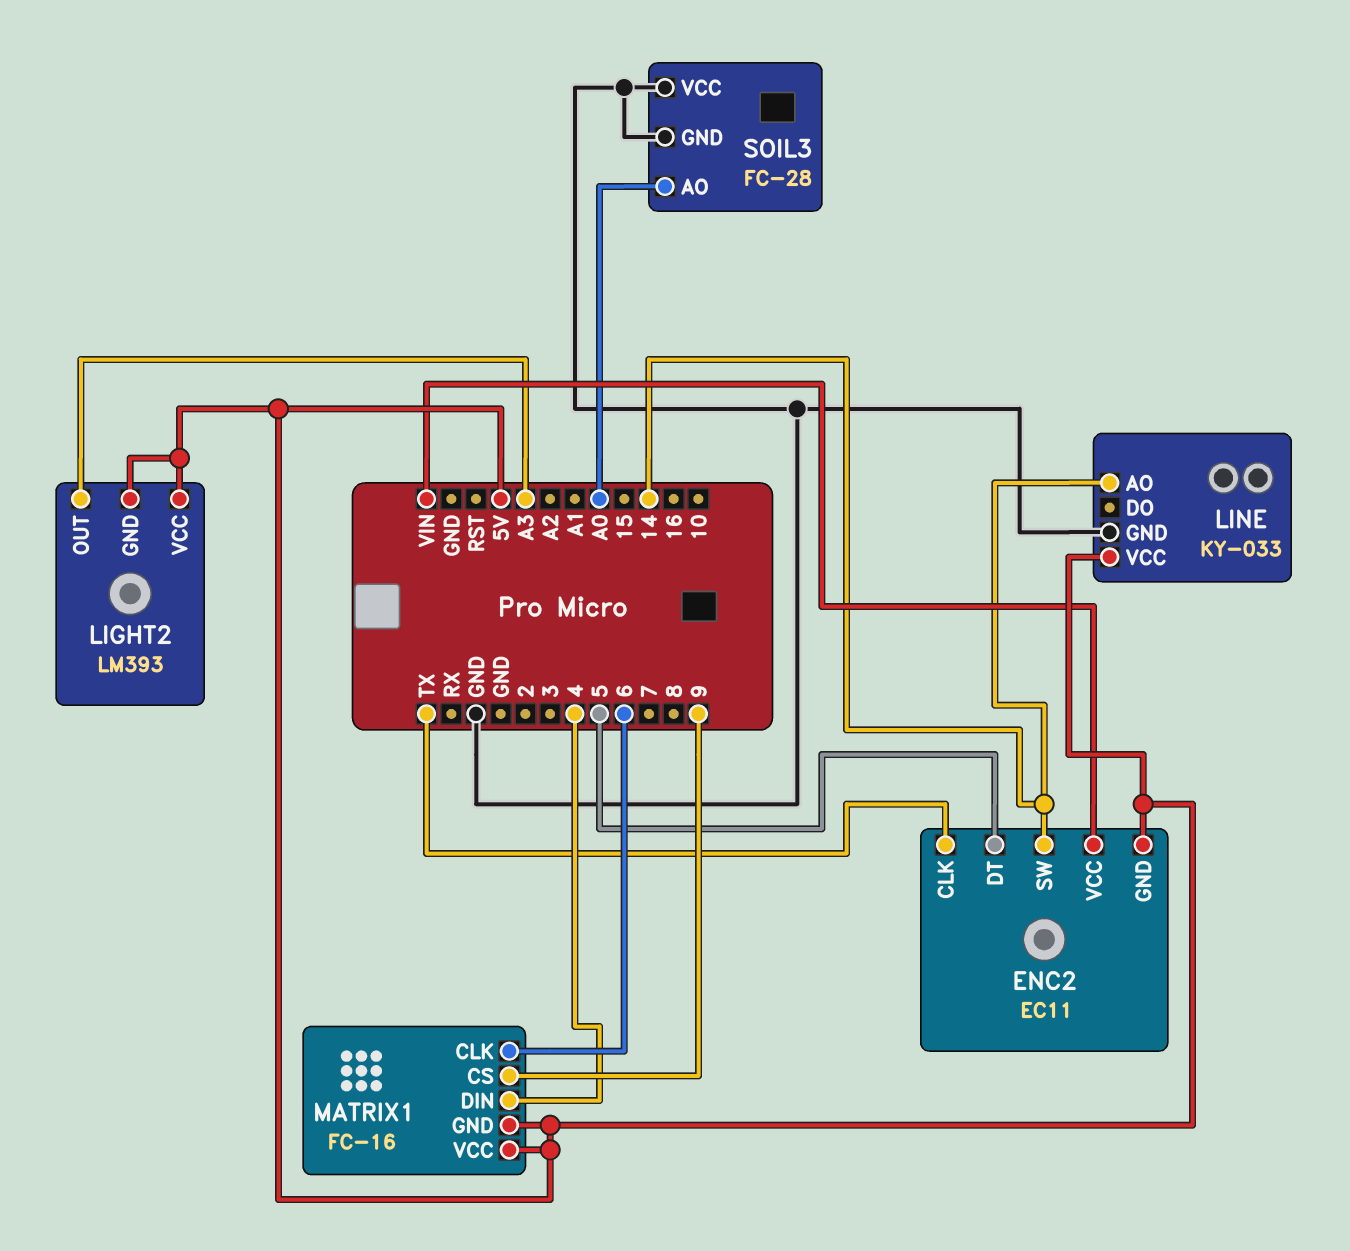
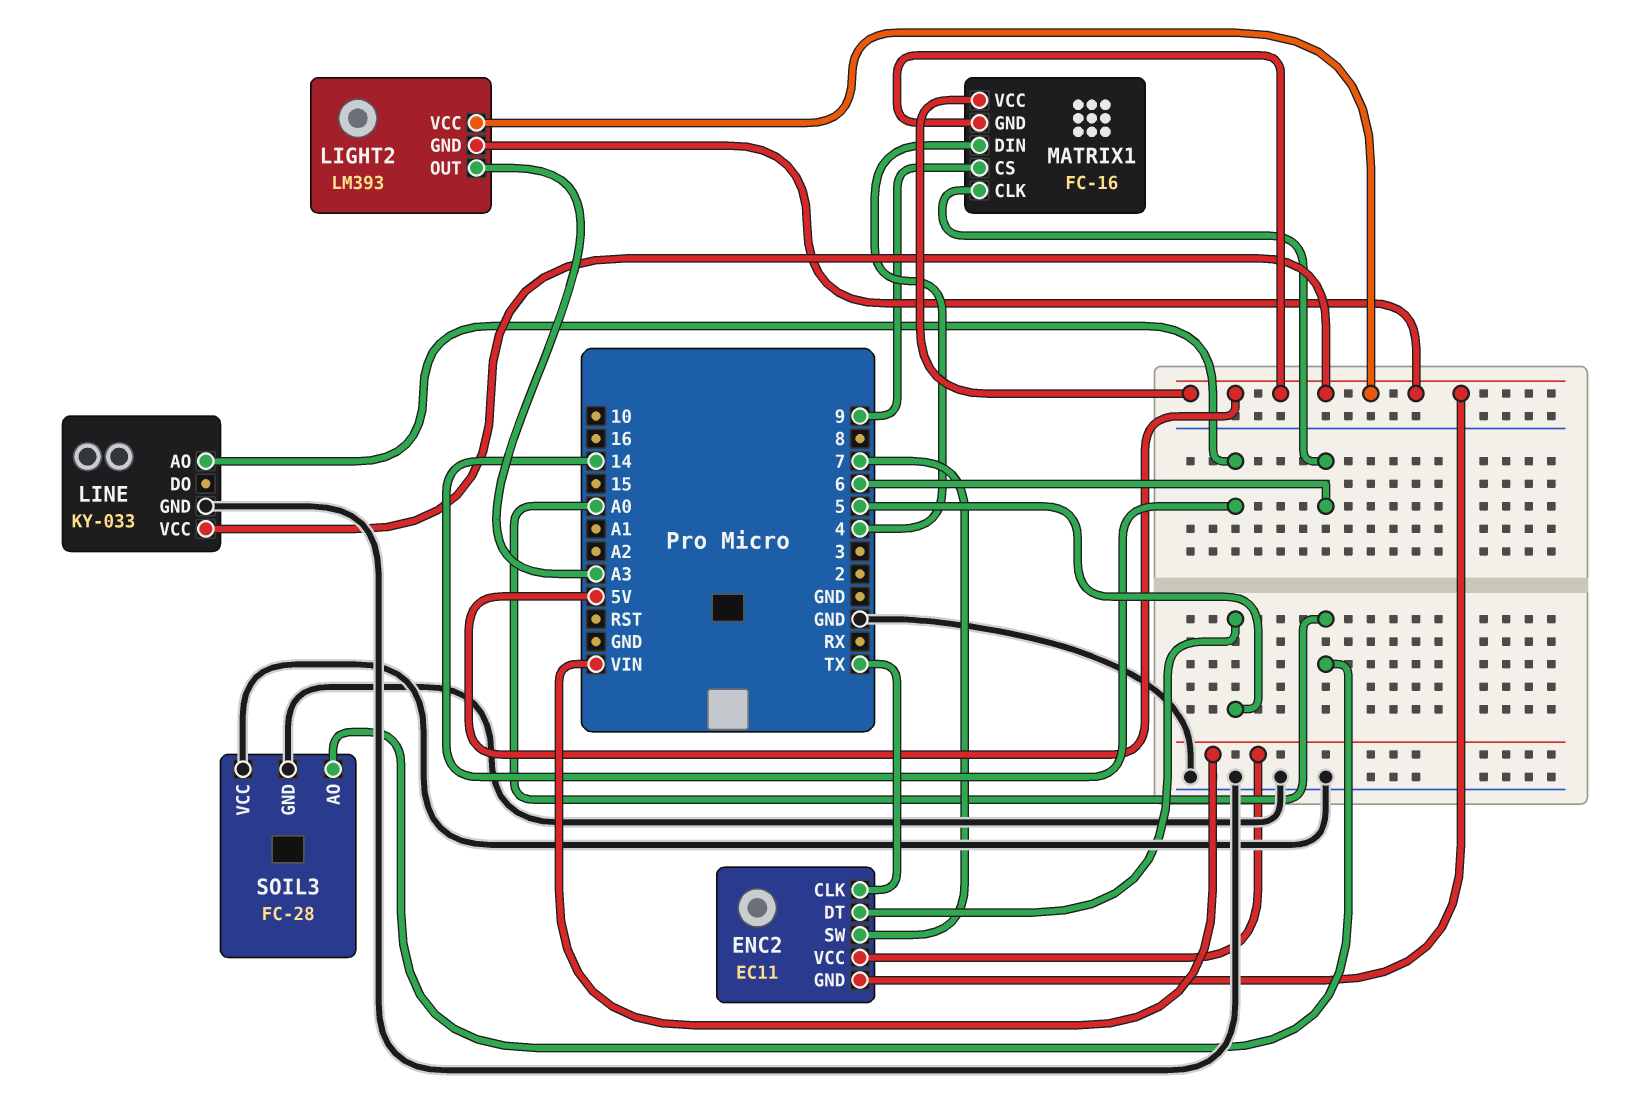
ENC2 pin SW: 14 -> 7

